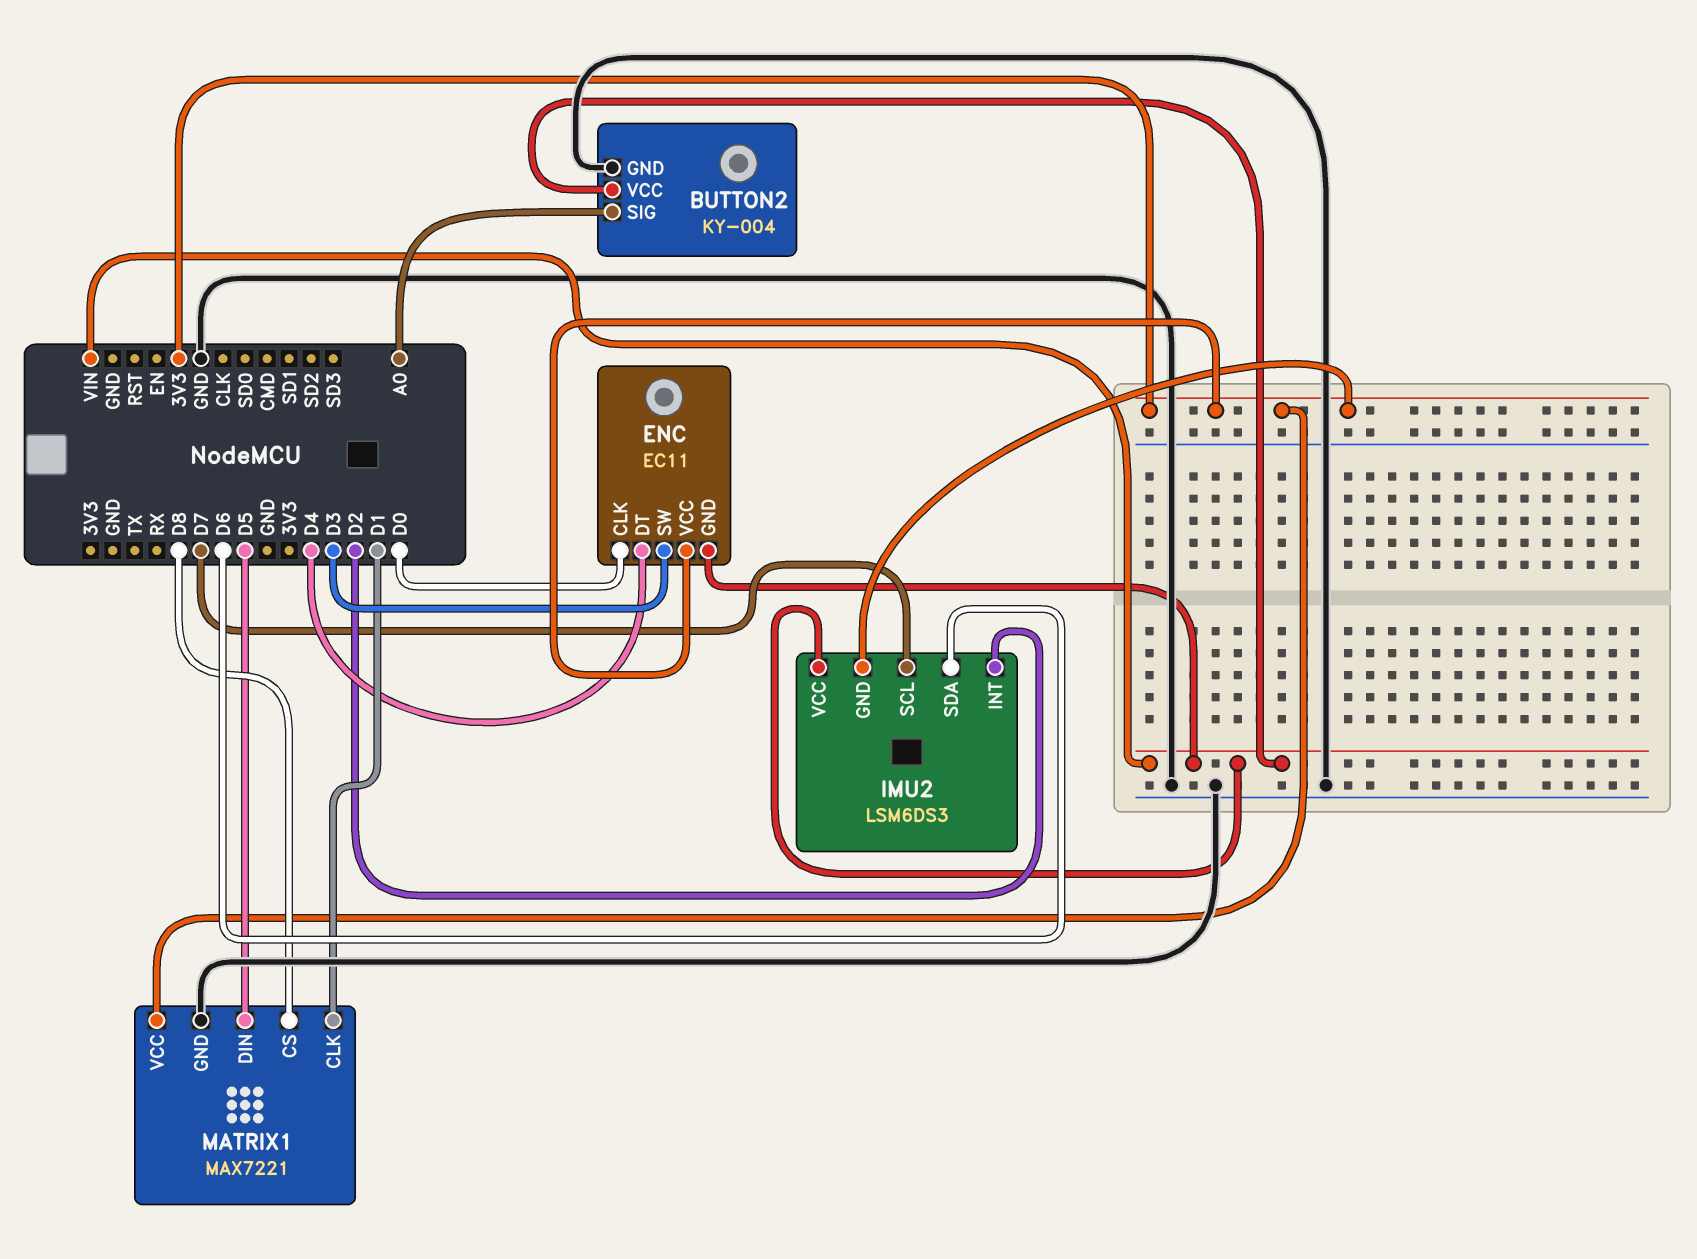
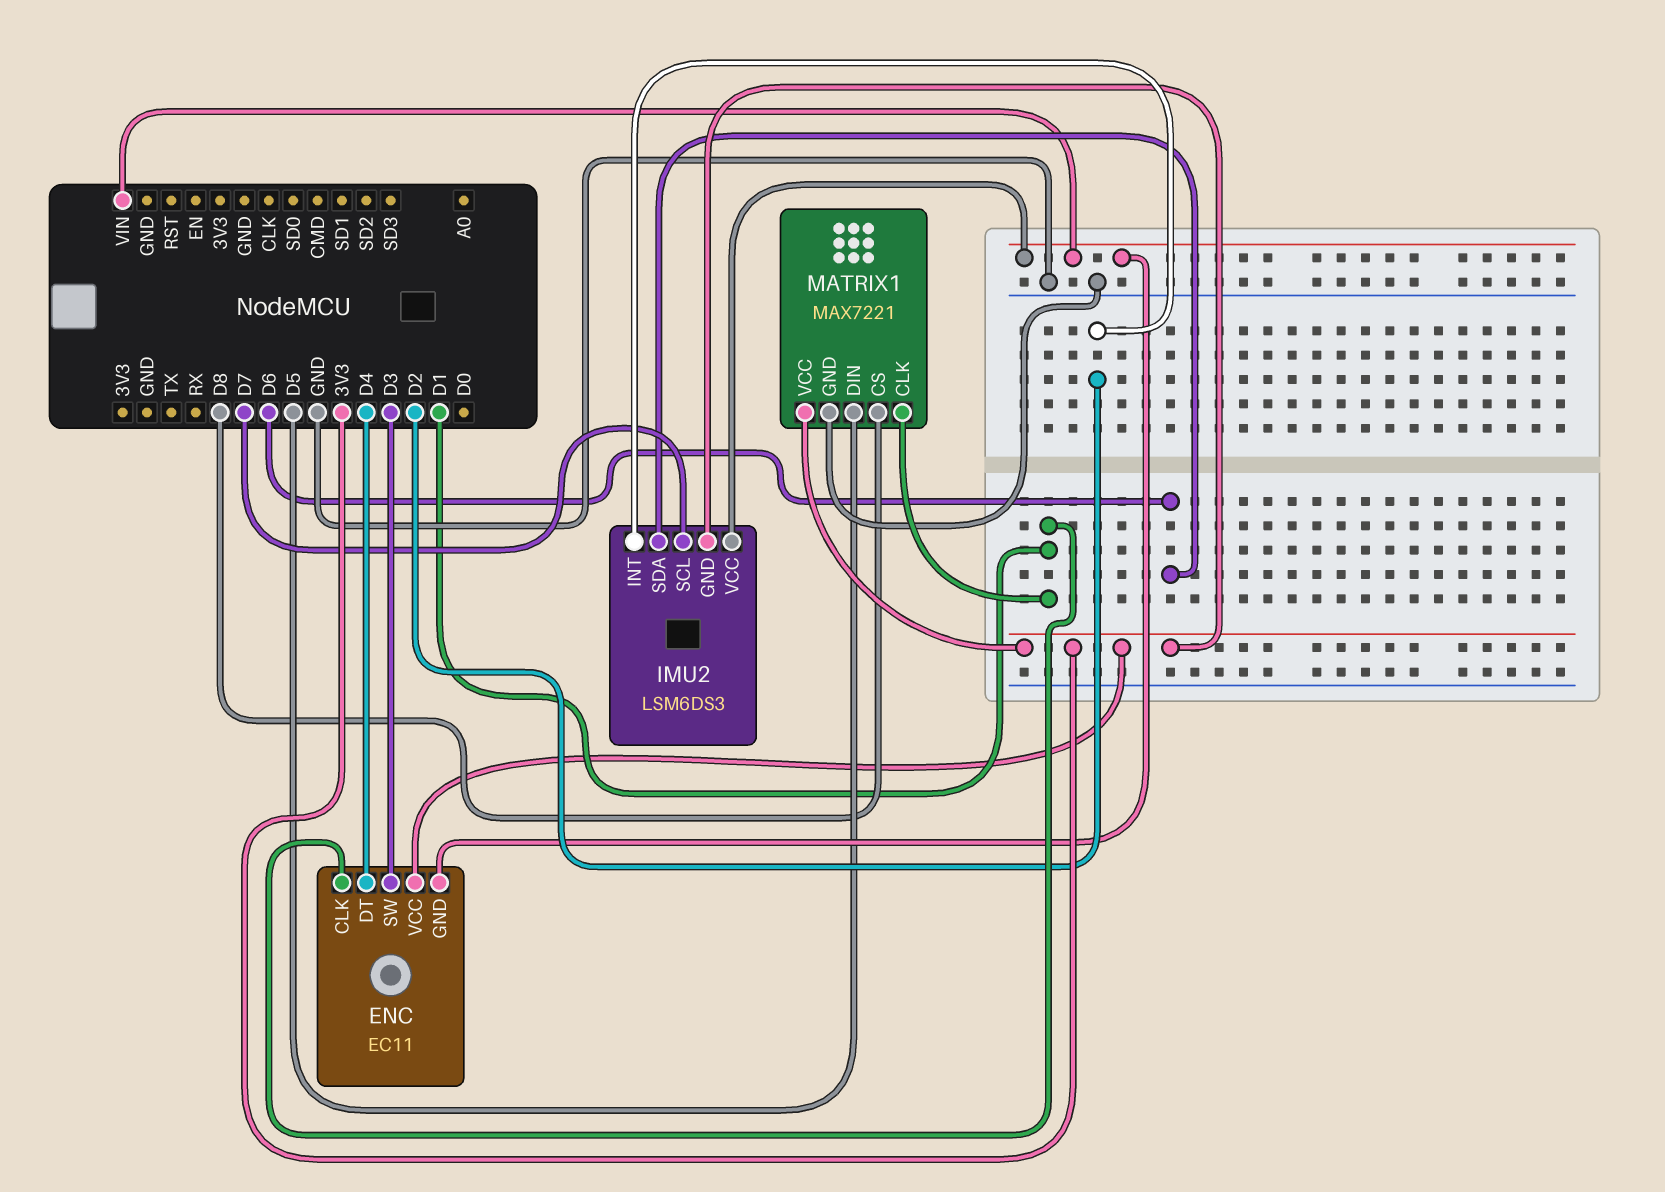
BUTTON2: KY-004 -> none
BUTTON2 pin GND: GND -> none
BUTTON2 pin SIG: A0 -> none
BUTTON2 pin VCC: VIN -> none
ENC pin CLK: D0 -> D1

